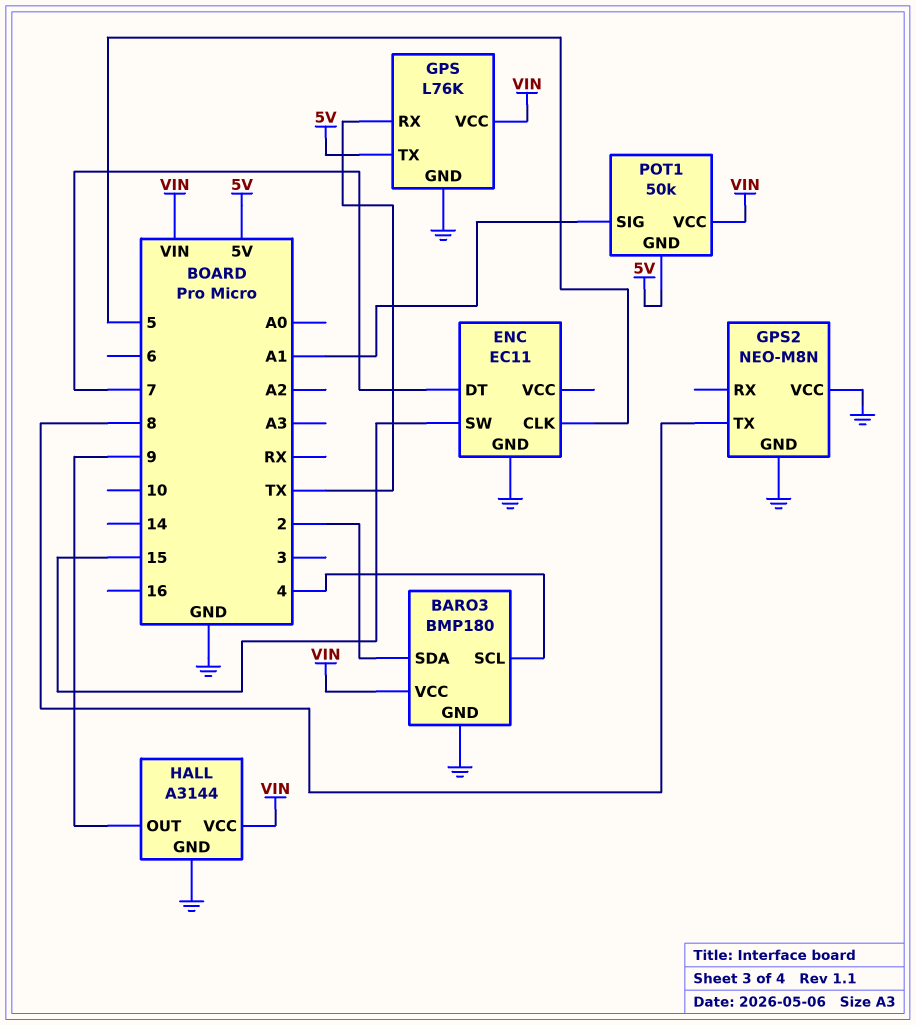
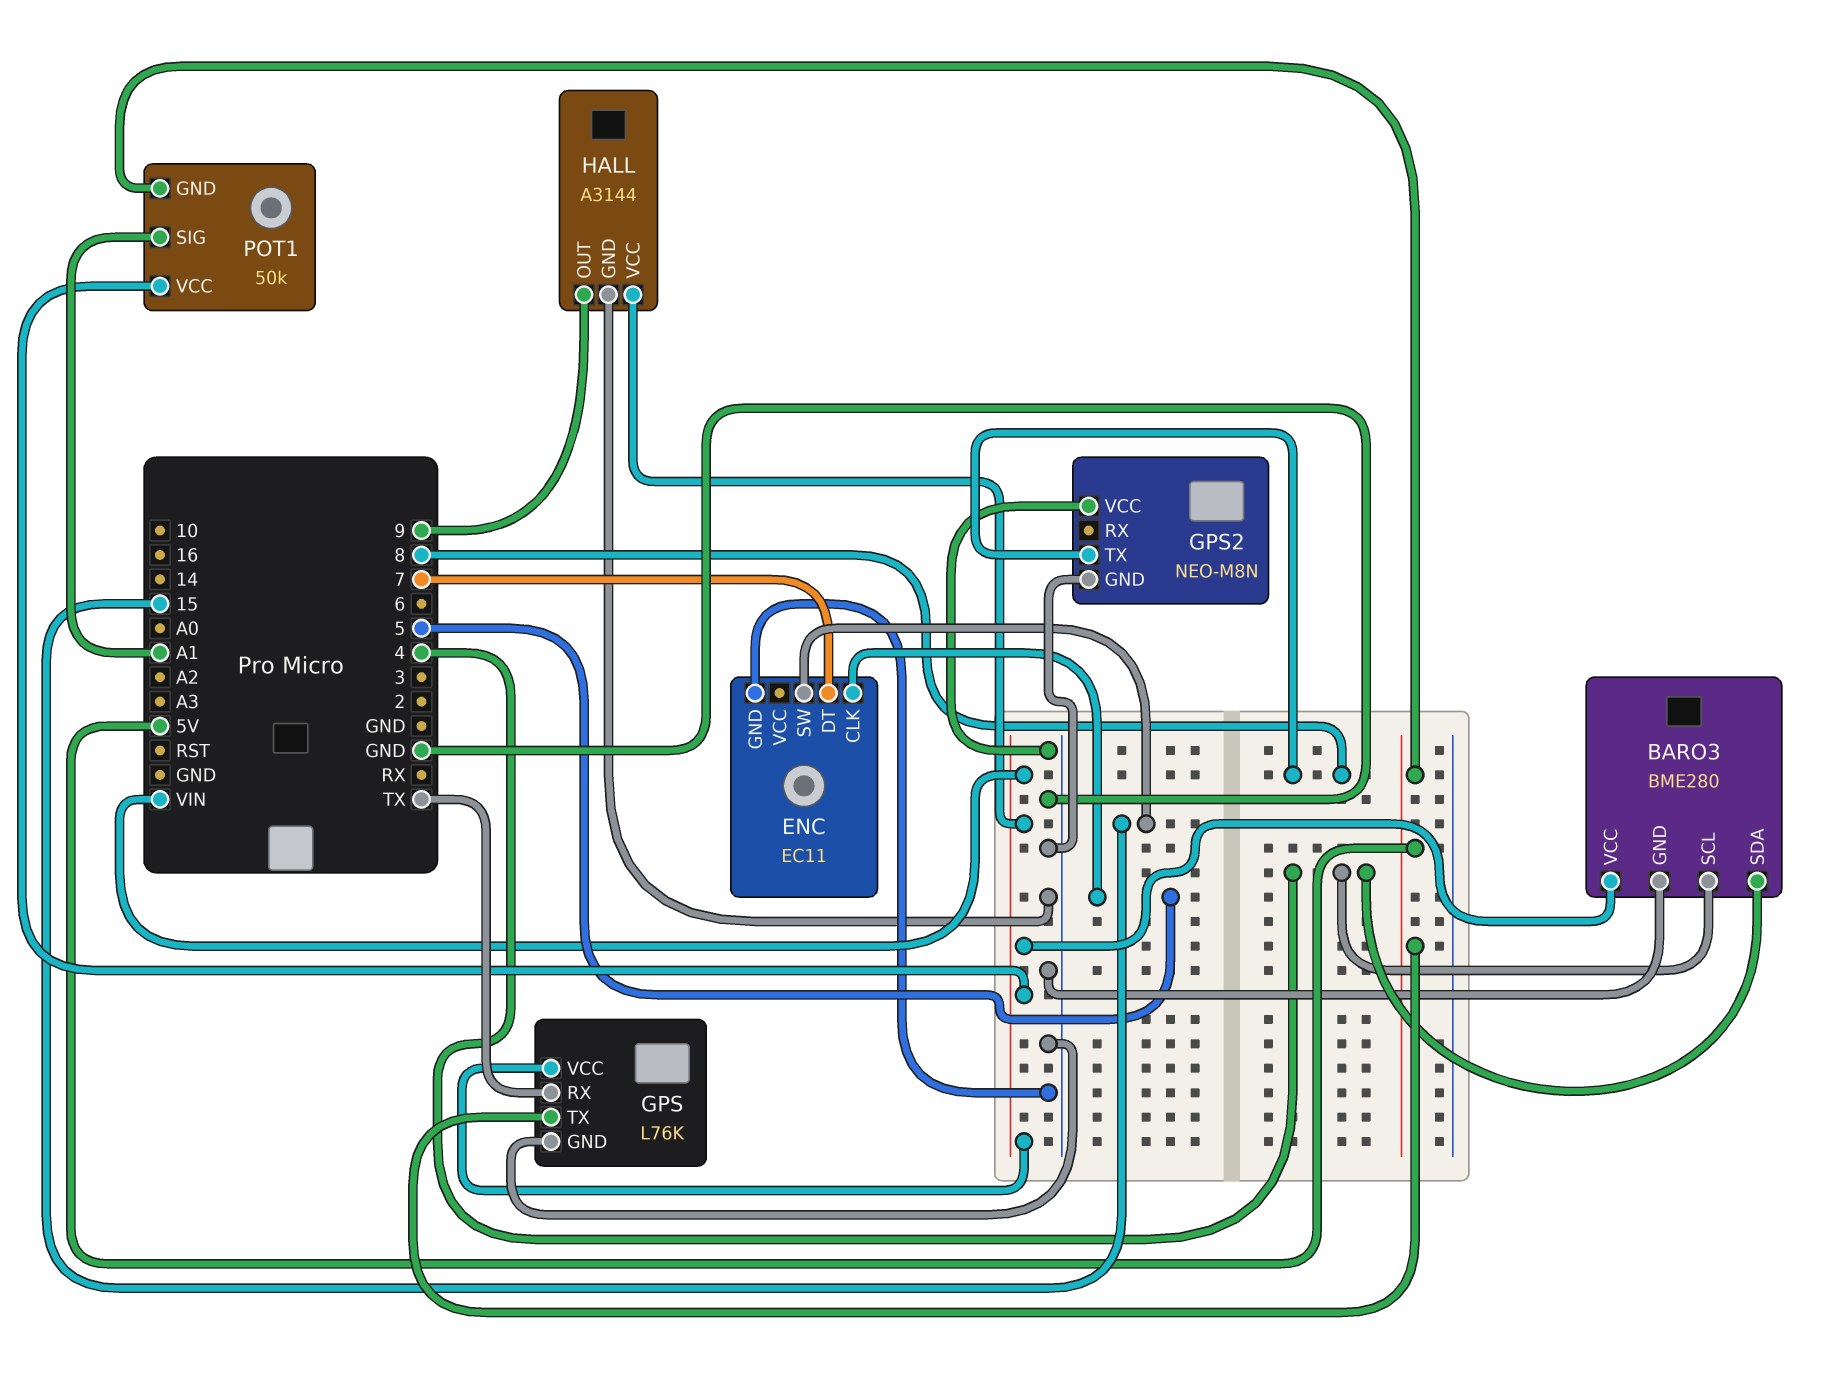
BARO3: BMP180 -> BME280
BARO3 pin SDA: 2 -> 4

